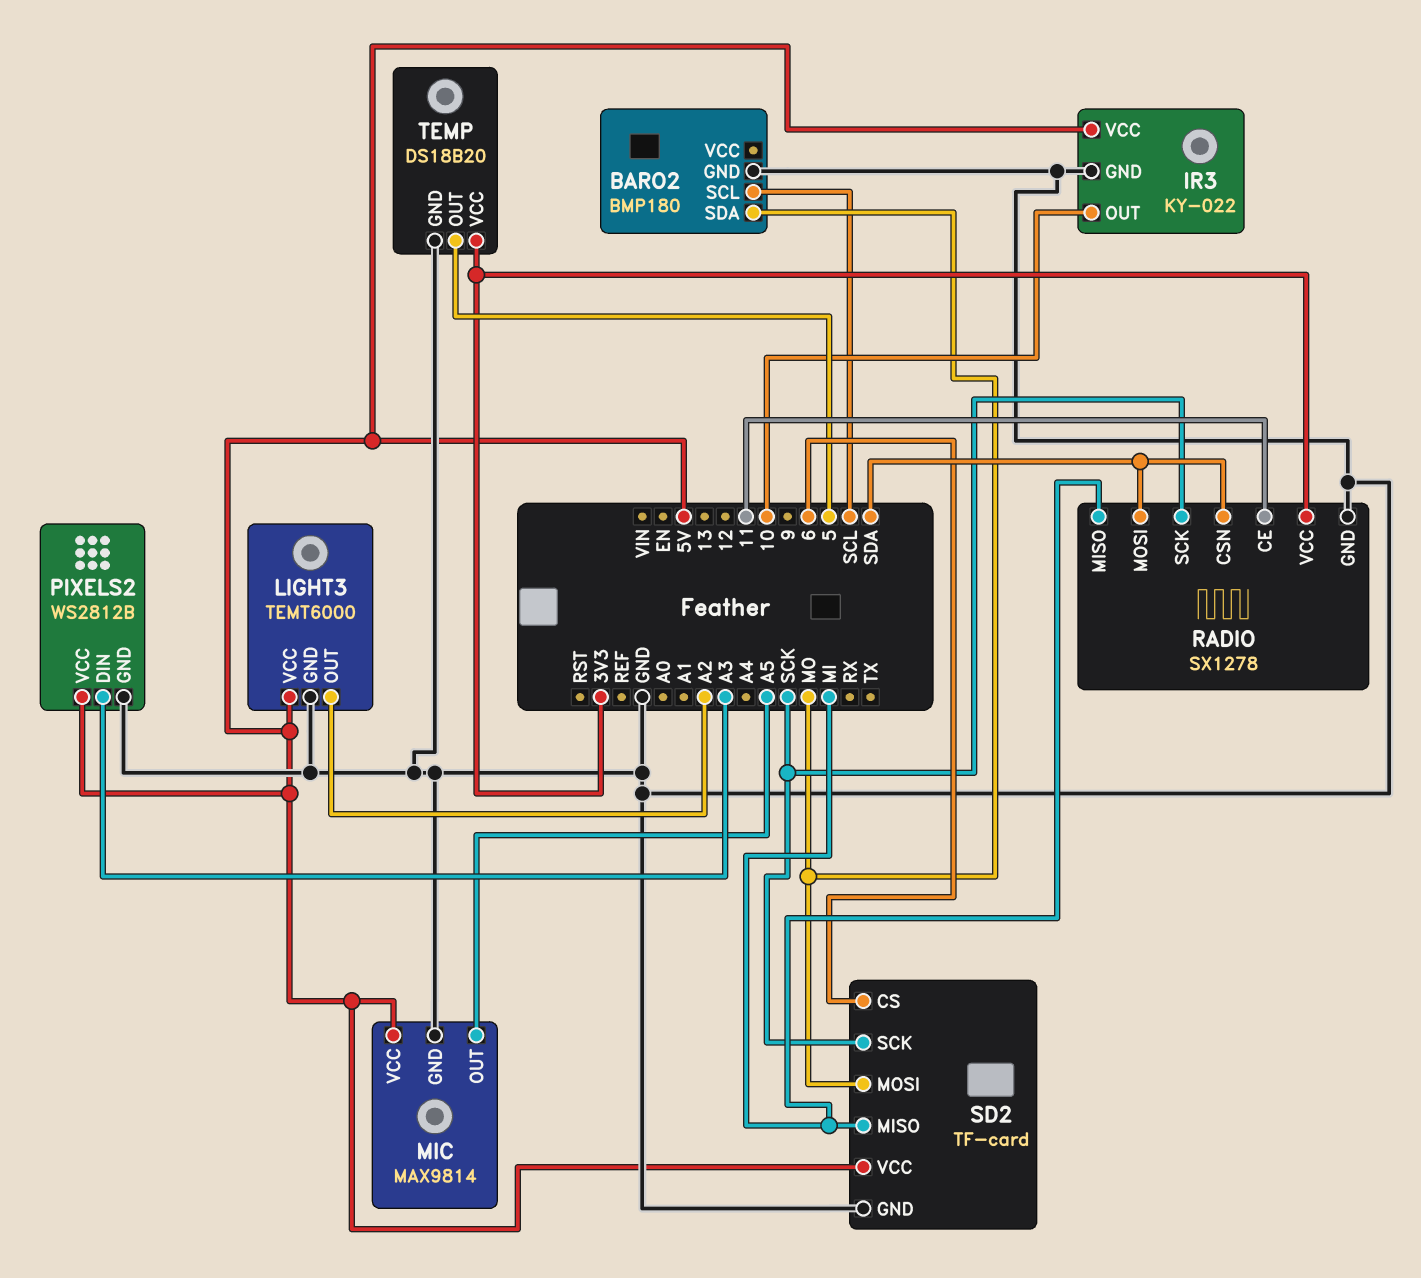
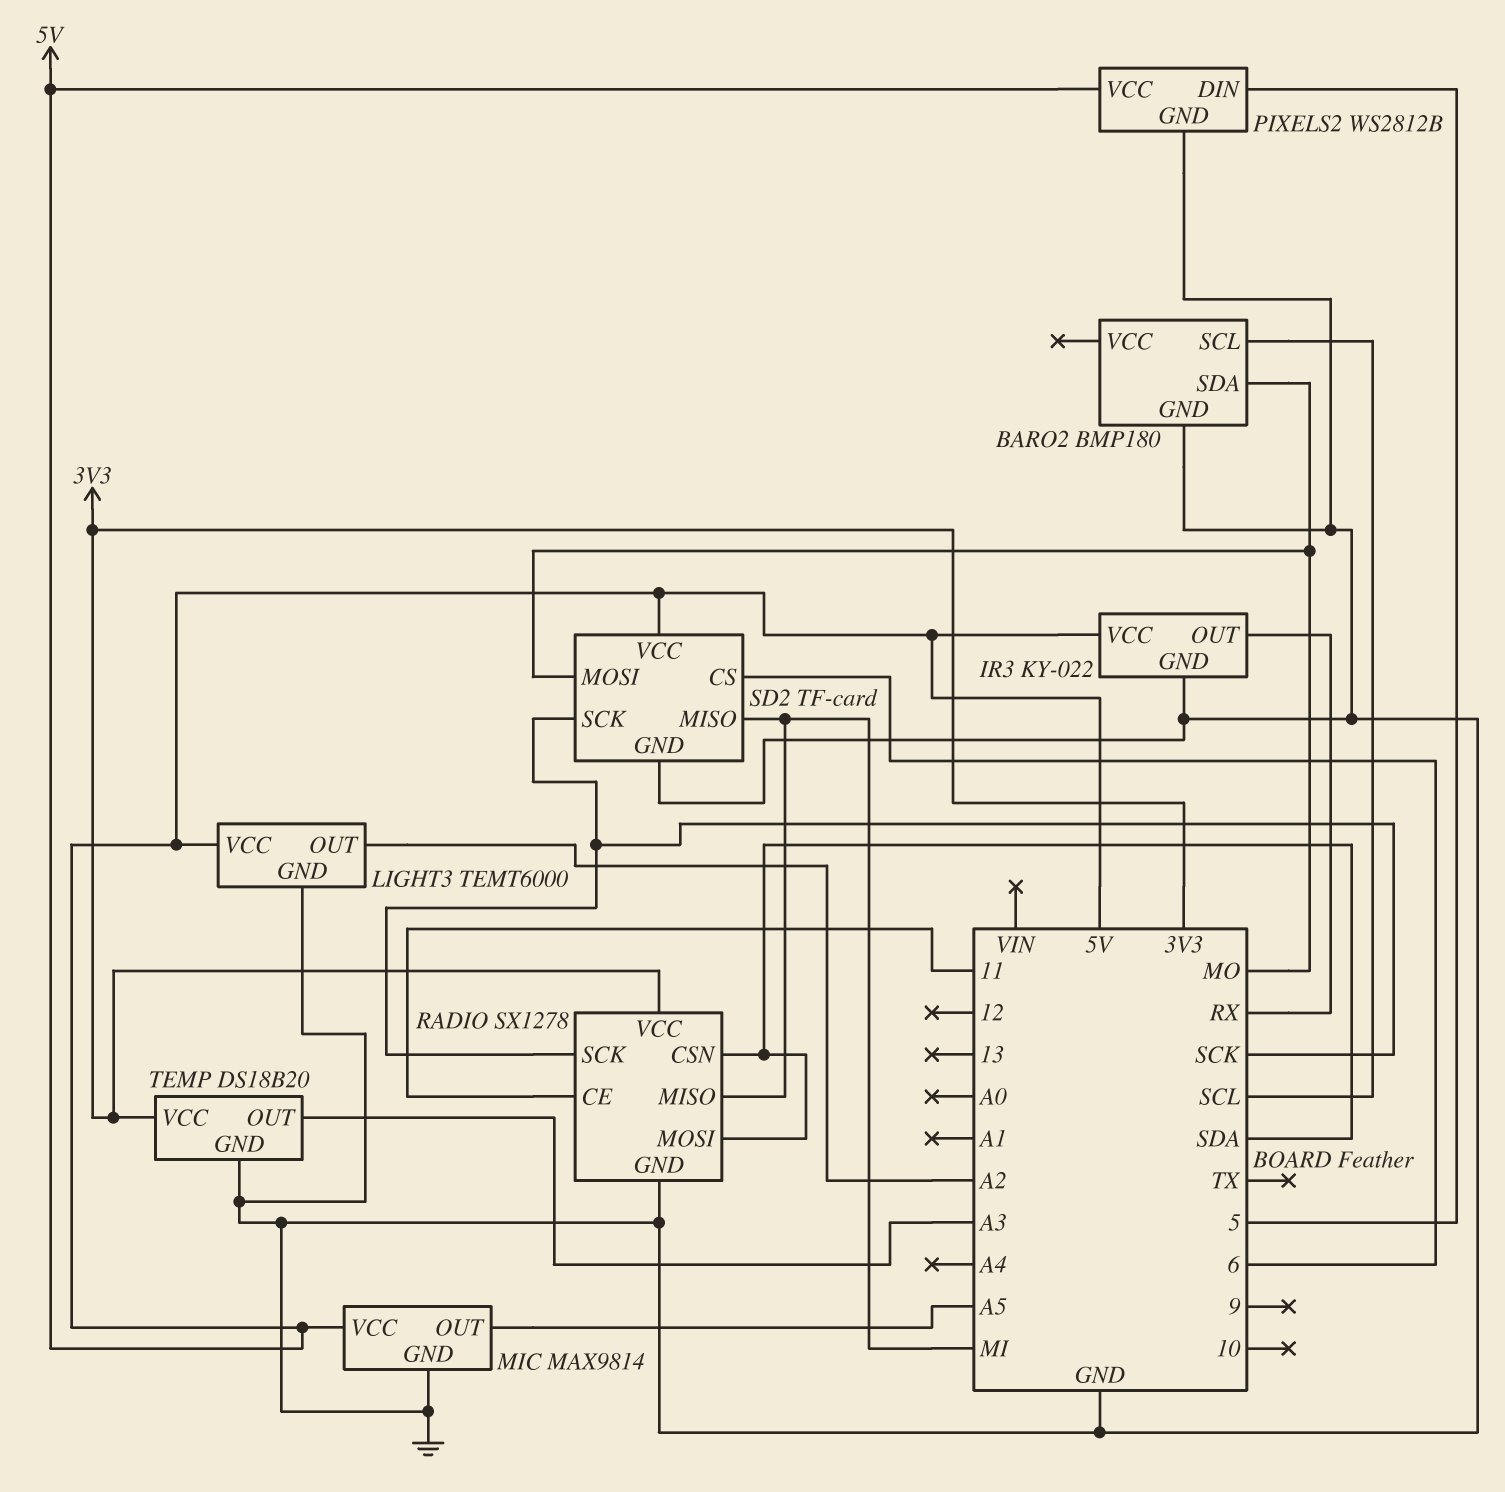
IR3 pin OUT: 10 -> RX
PIXELS2 pin DIN: A3 -> 5
TEMP pin OUT: 5 -> A3

